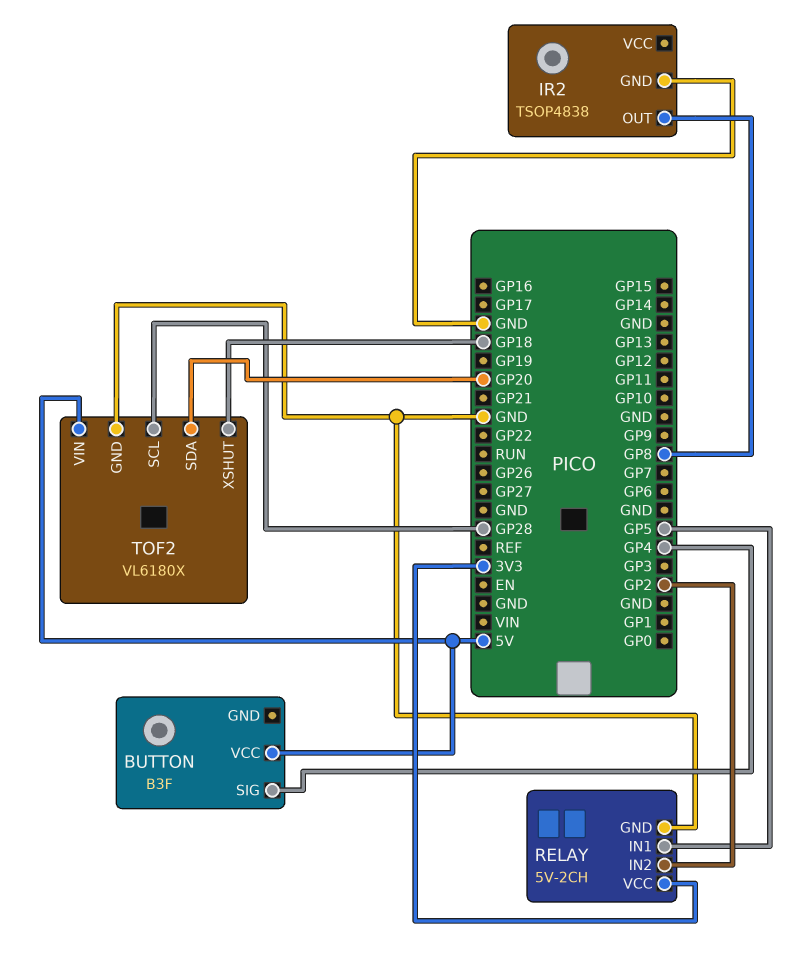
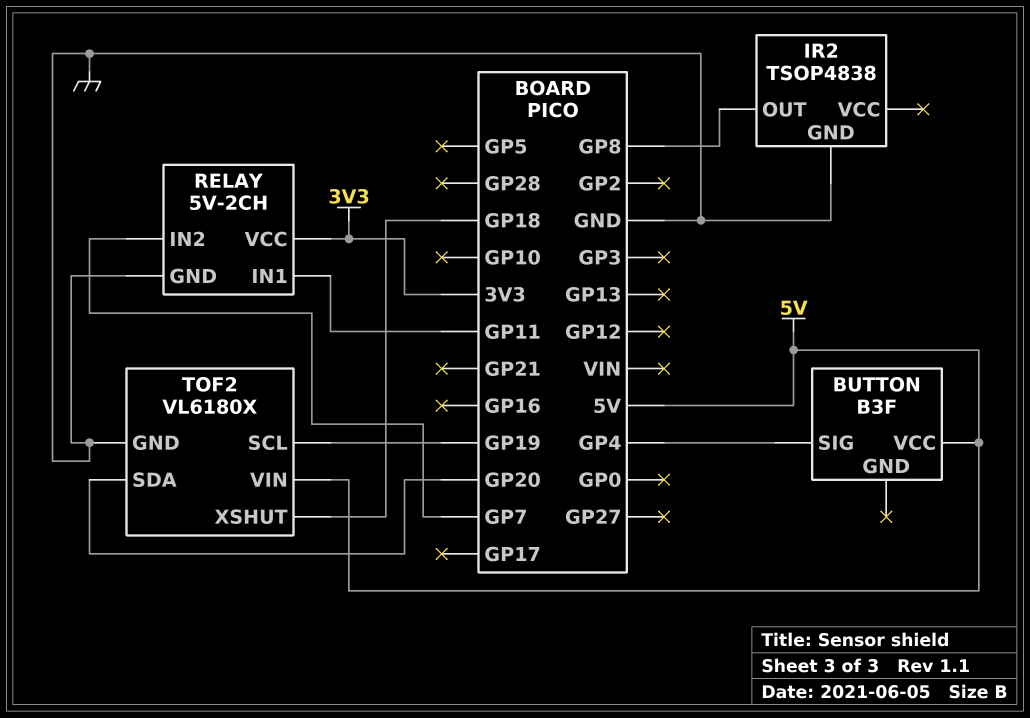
RELAY pin IN1: GP5 -> GP11
RELAY pin IN2: GP2 -> GP7
TOF2 pin SCL: GP28 -> GP19

